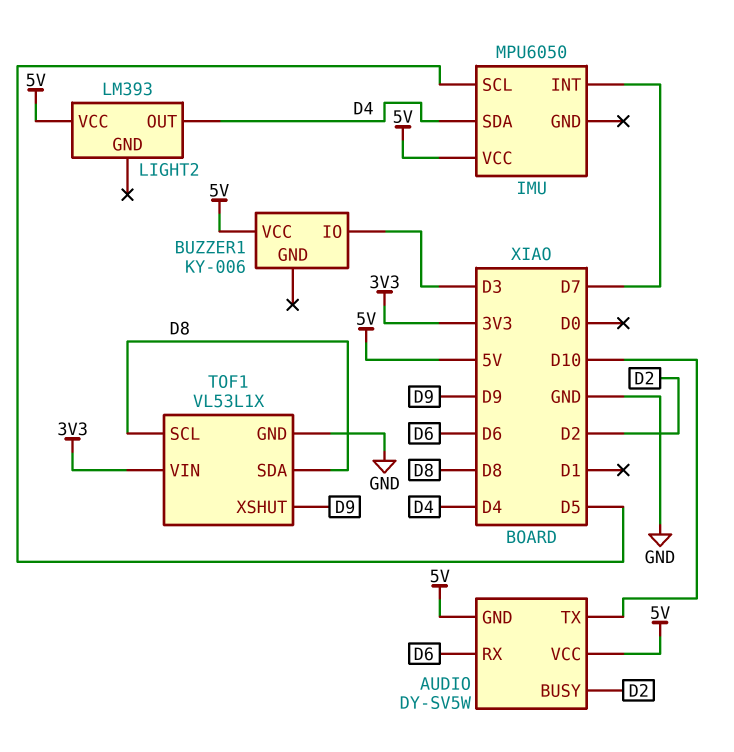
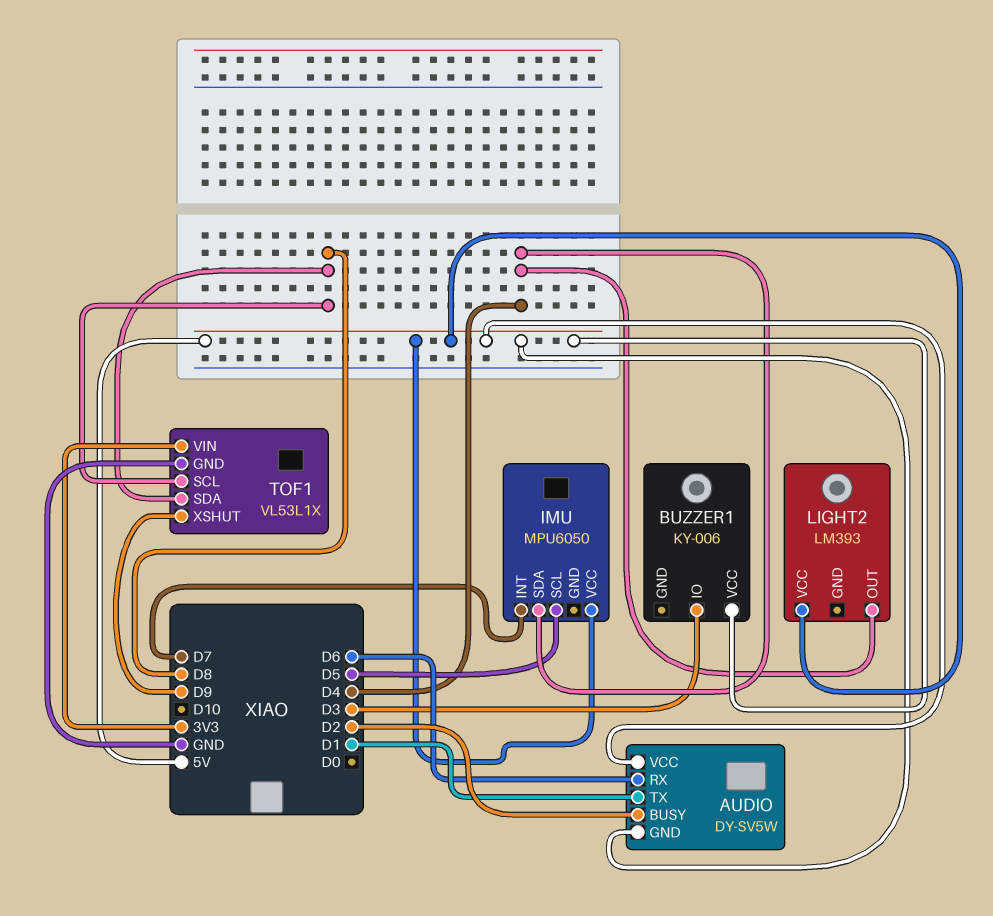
AUDIO pin TX: D10 -> D1

